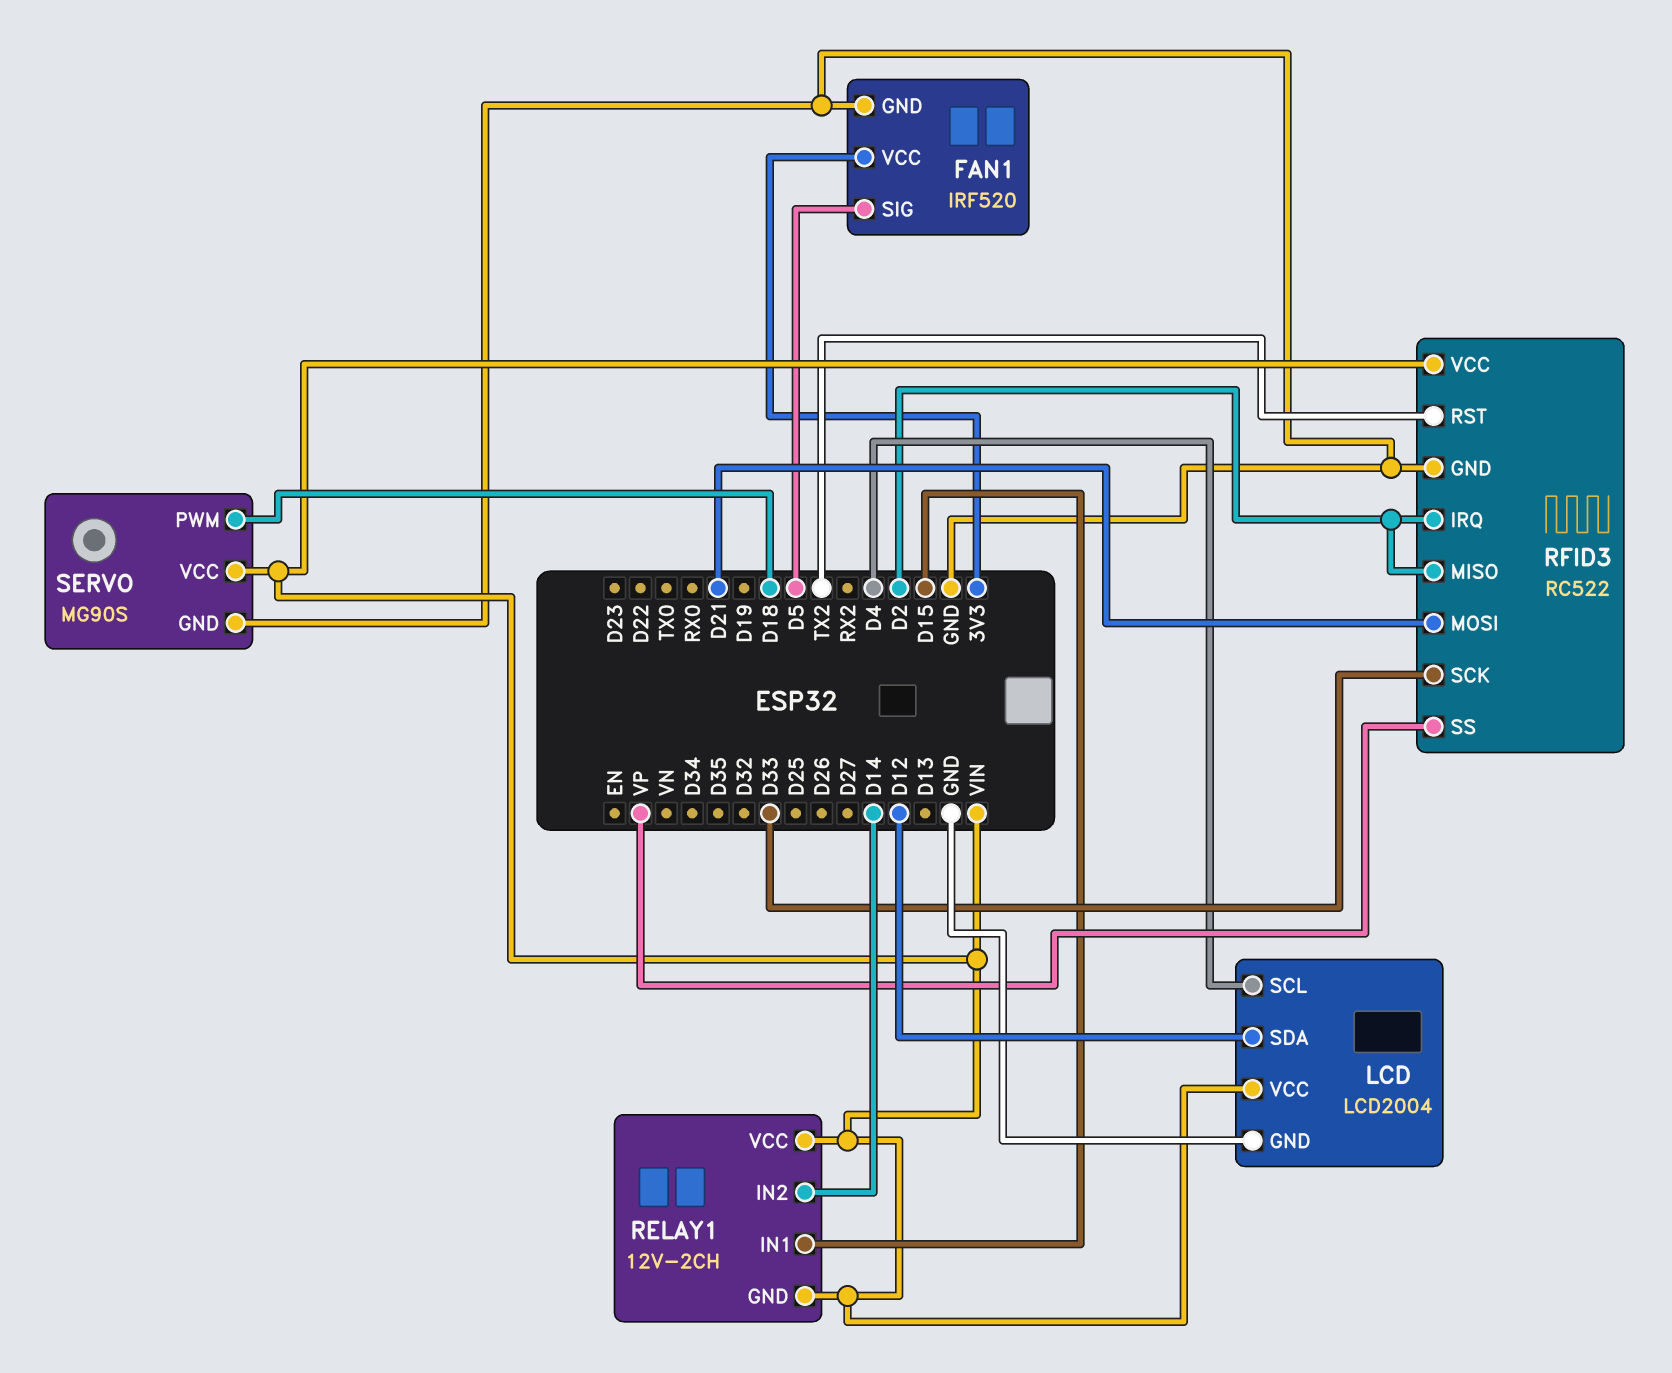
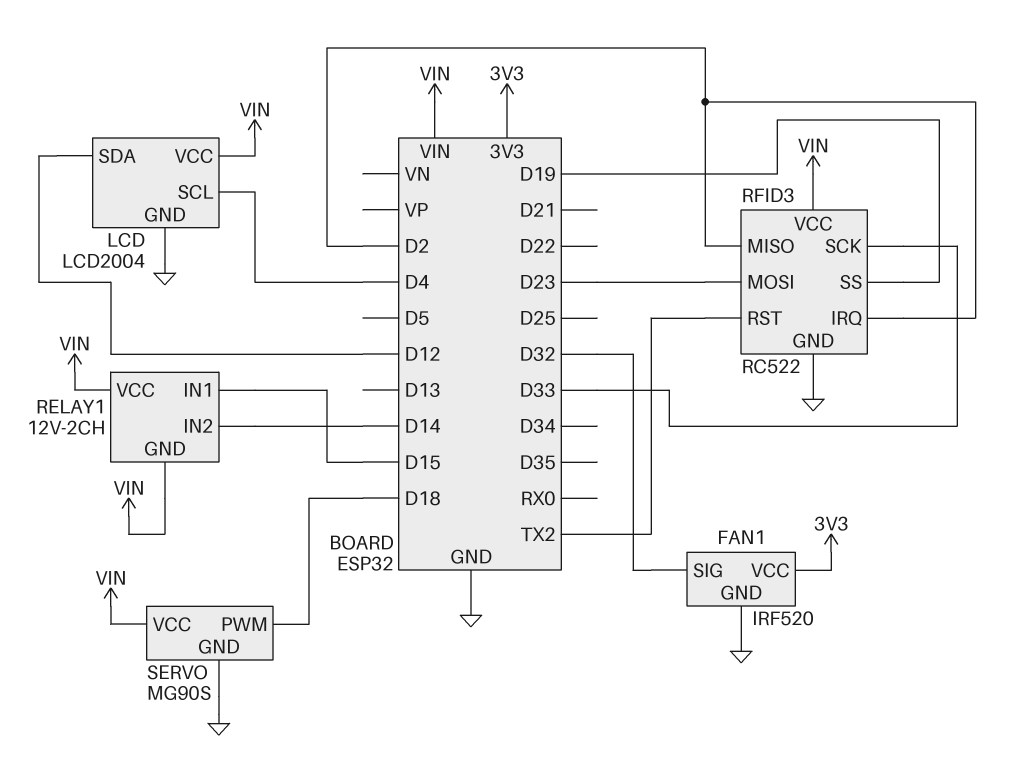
FAN1 pin SIG: D5 -> D32
RFID3 pin MOSI: D21 -> D23
RFID3 pin SS: VP -> D19

